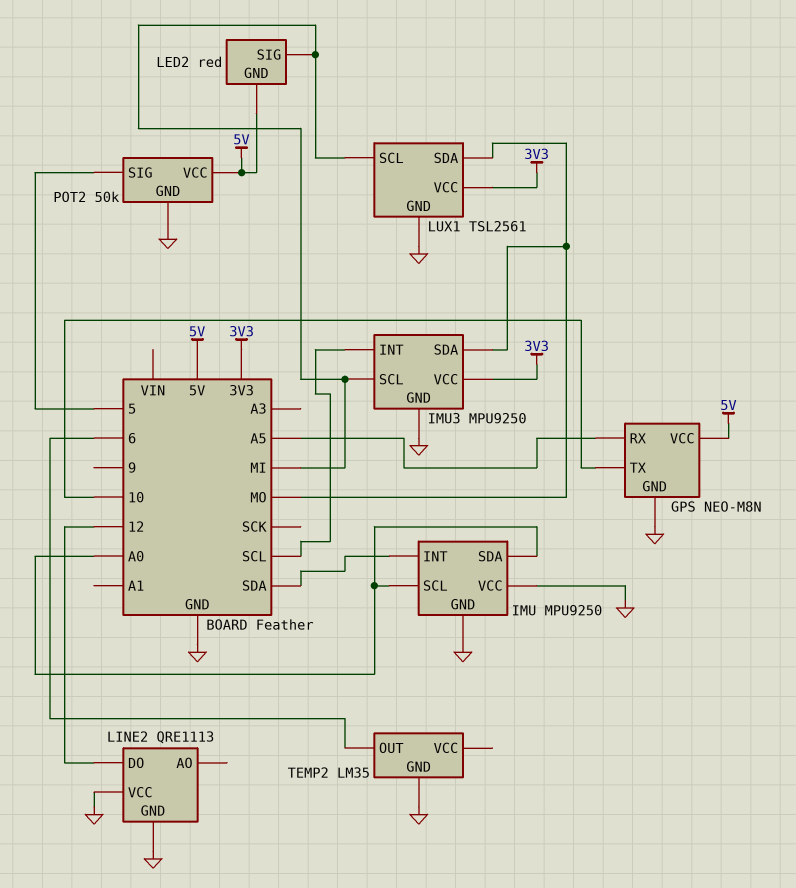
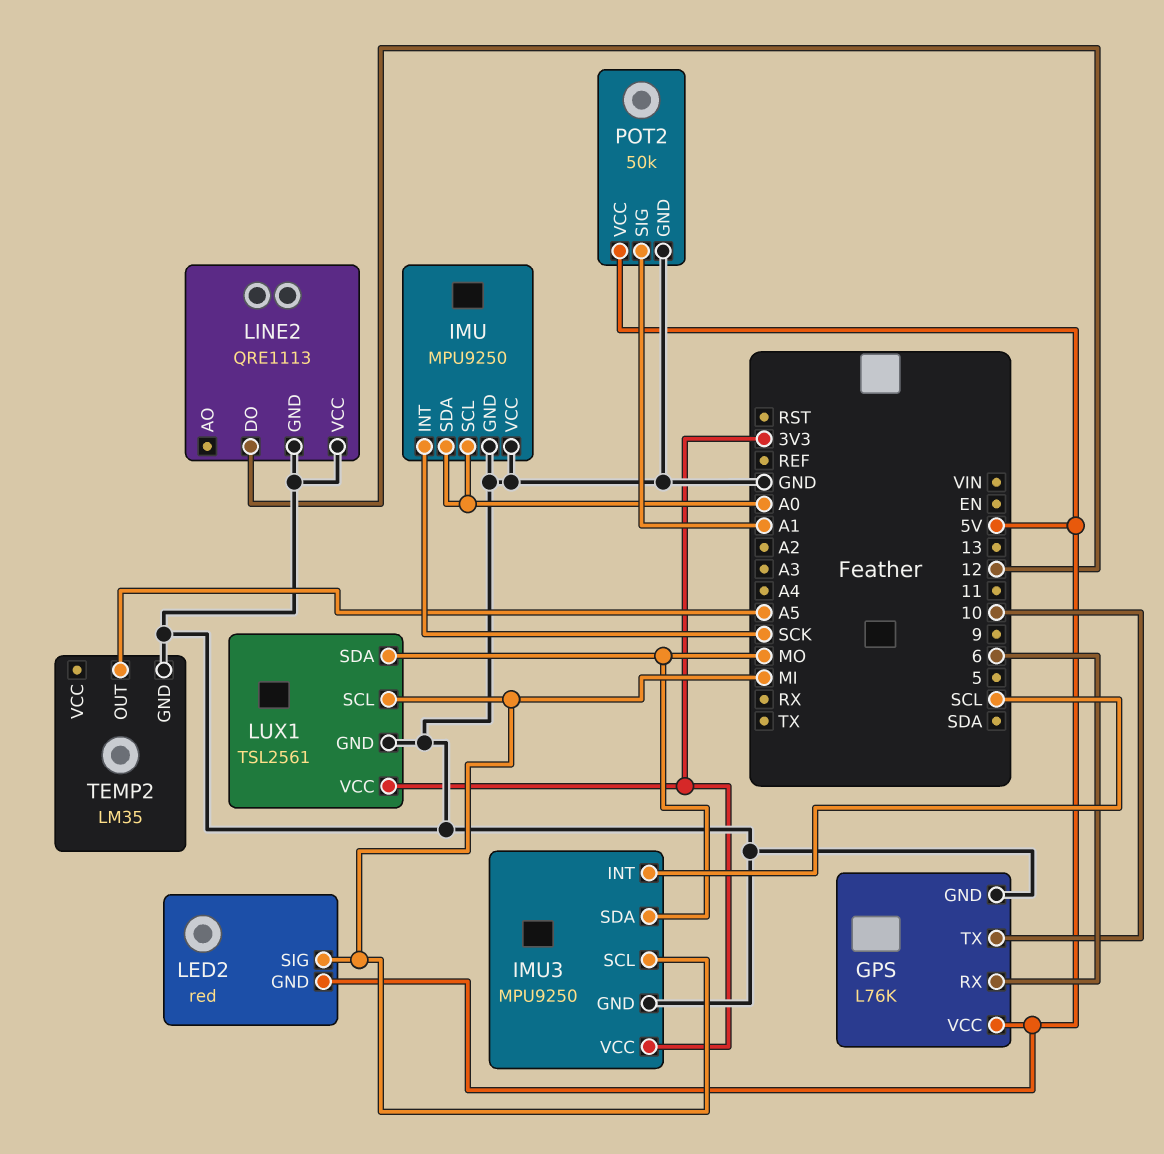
GPS: NEO-M8N -> L76K
GPS pin RX: A5 -> 6
IMU pin INT: SDA -> SCK
POT2 pin SIG: 5 -> A1
TEMP2 pin OUT: 6 -> A5

